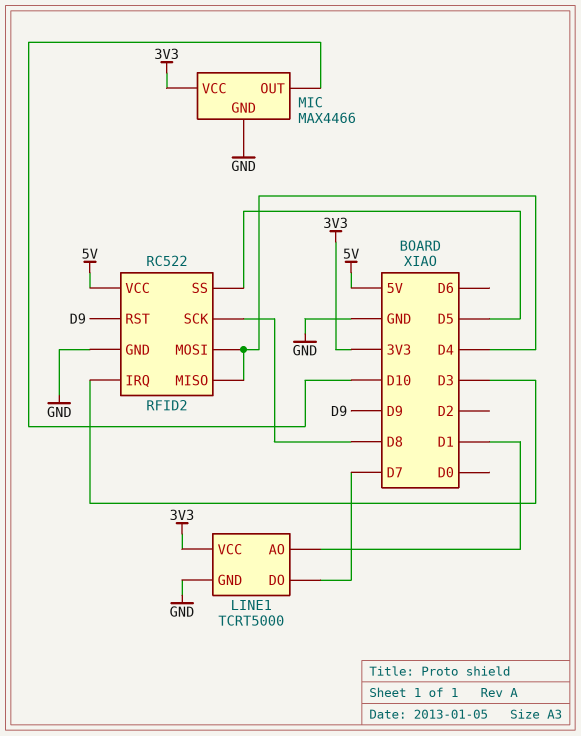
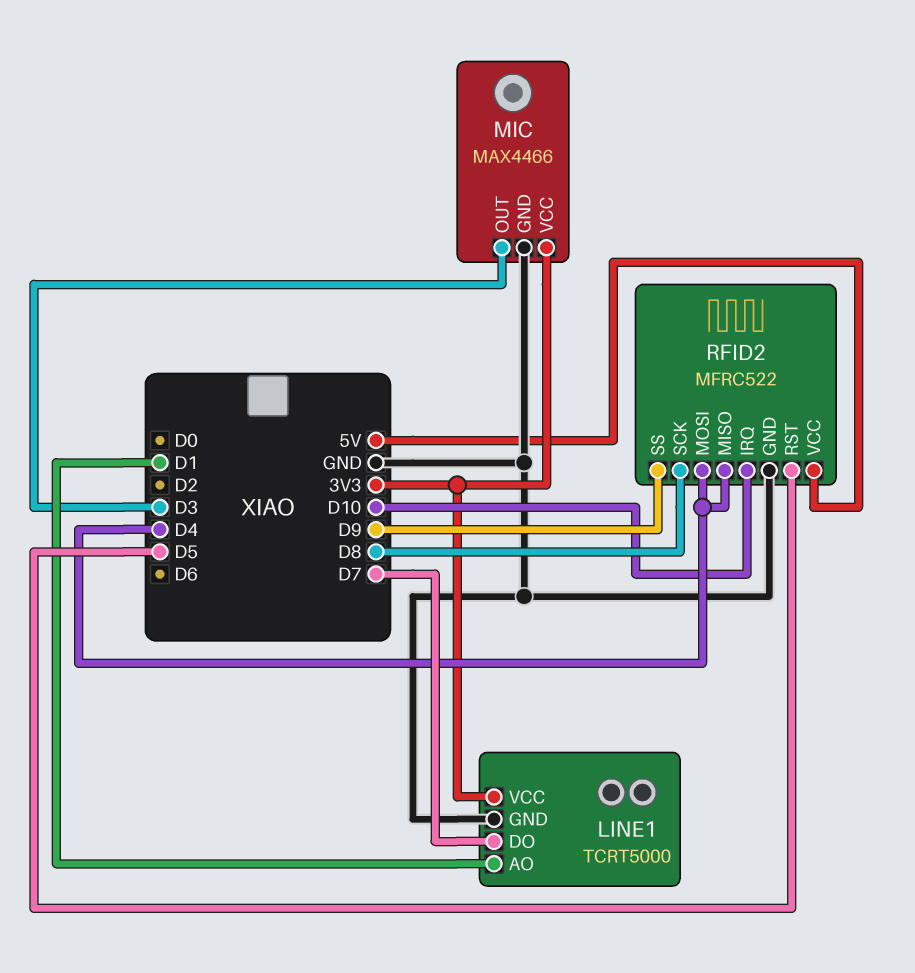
MIC pin OUT: D10 -> D3
RFID2: RC522 -> MFRC522
RFID2 pin IRQ: D3 -> D10
RFID2 pin RST: D9 -> D5
RFID2 pin SS: D5 -> D9

